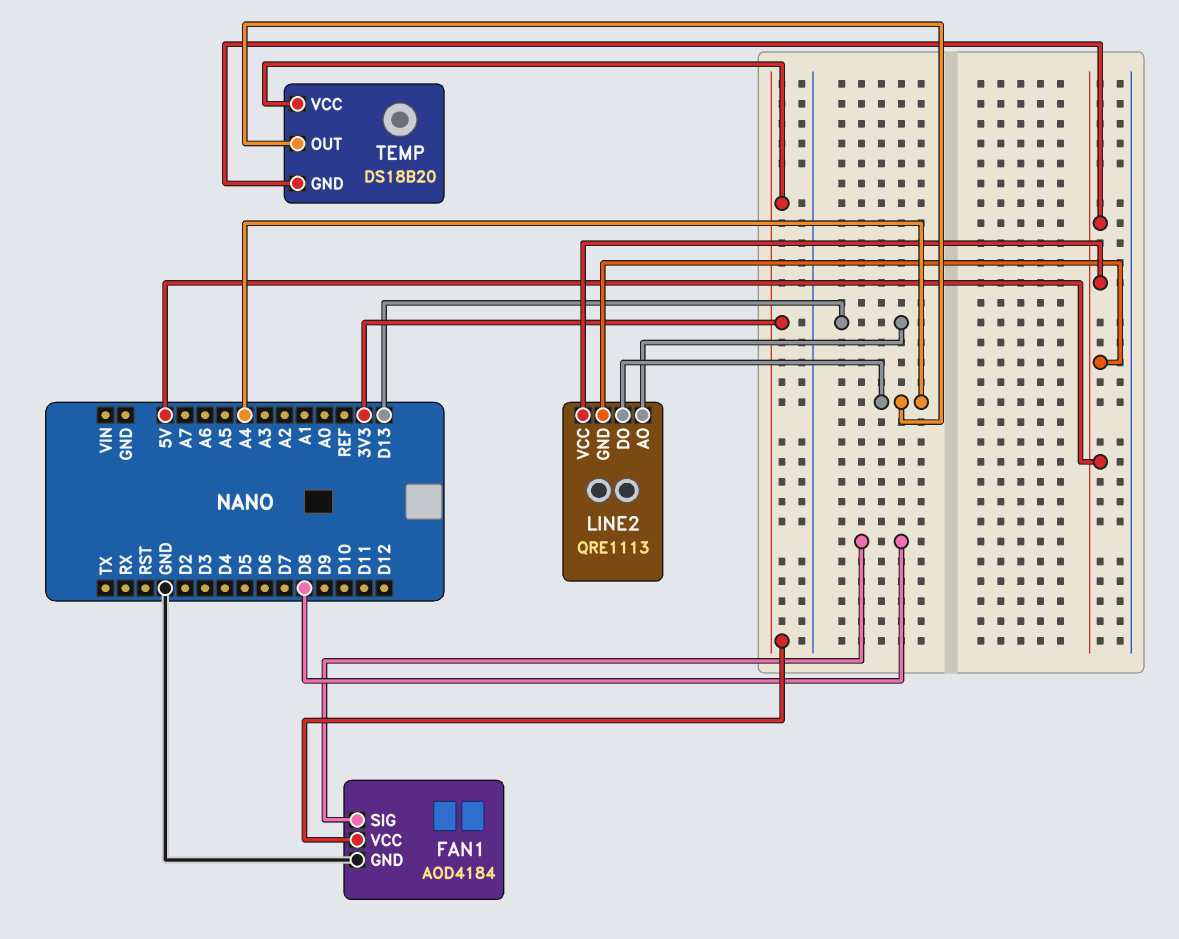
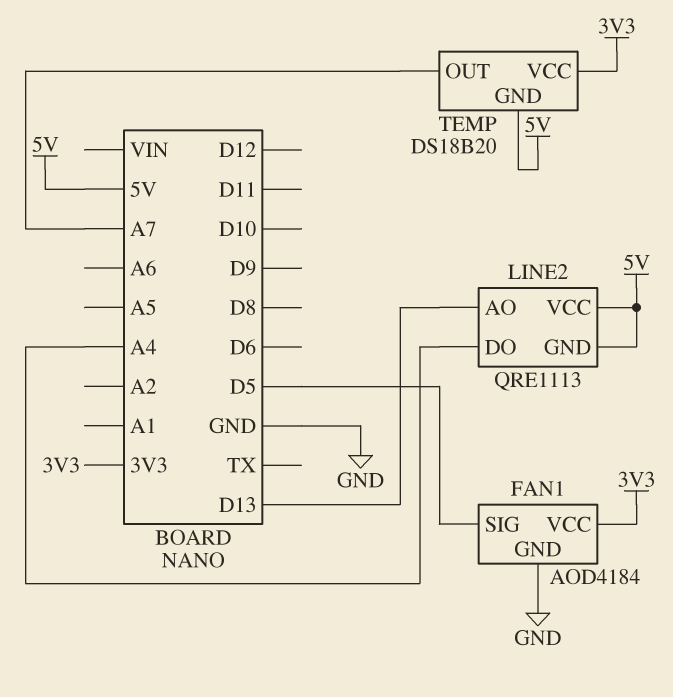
FAN1 pin SIG: D8 -> D5
TEMP pin OUT: A4 -> A7

